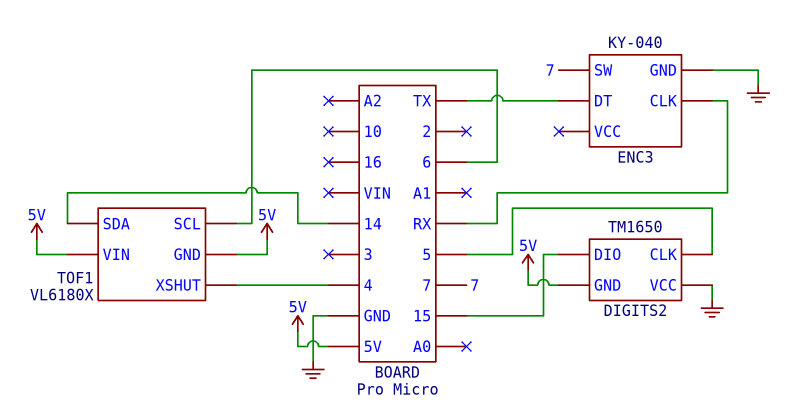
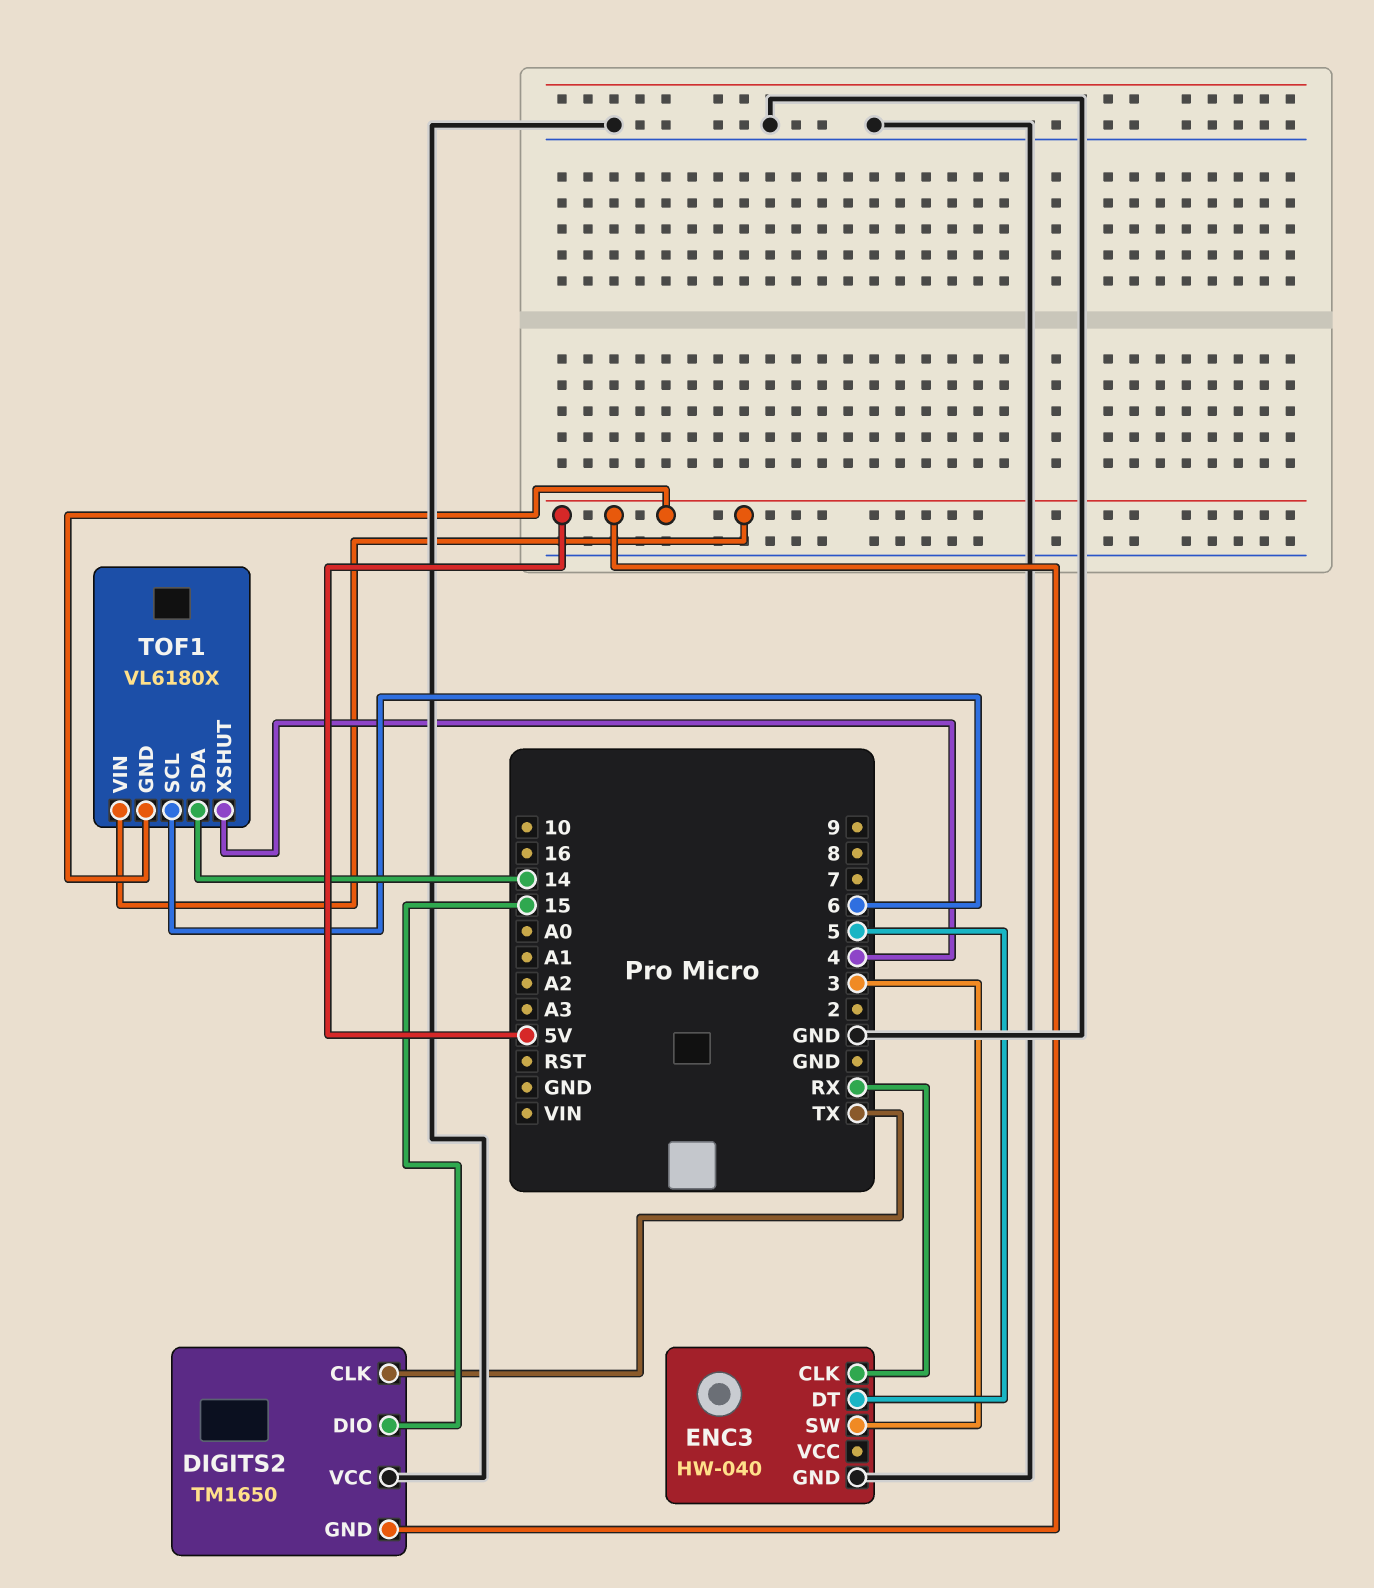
DIGITS2 pin CLK: 5 -> TX
ENC3: KY-040 -> HW-040
ENC3 pin DT: TX -> 5
ENC3 pin SW: 7 -> 3

